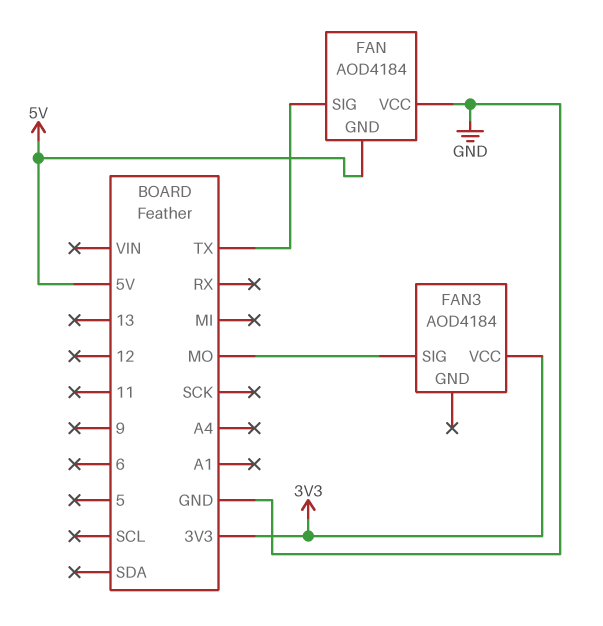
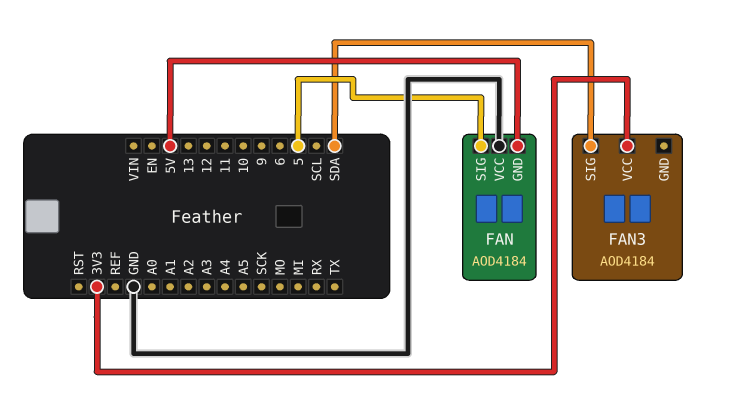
FAN pin SIG: TX -> 5
FAN3 pin SIG: MO -> SDA

